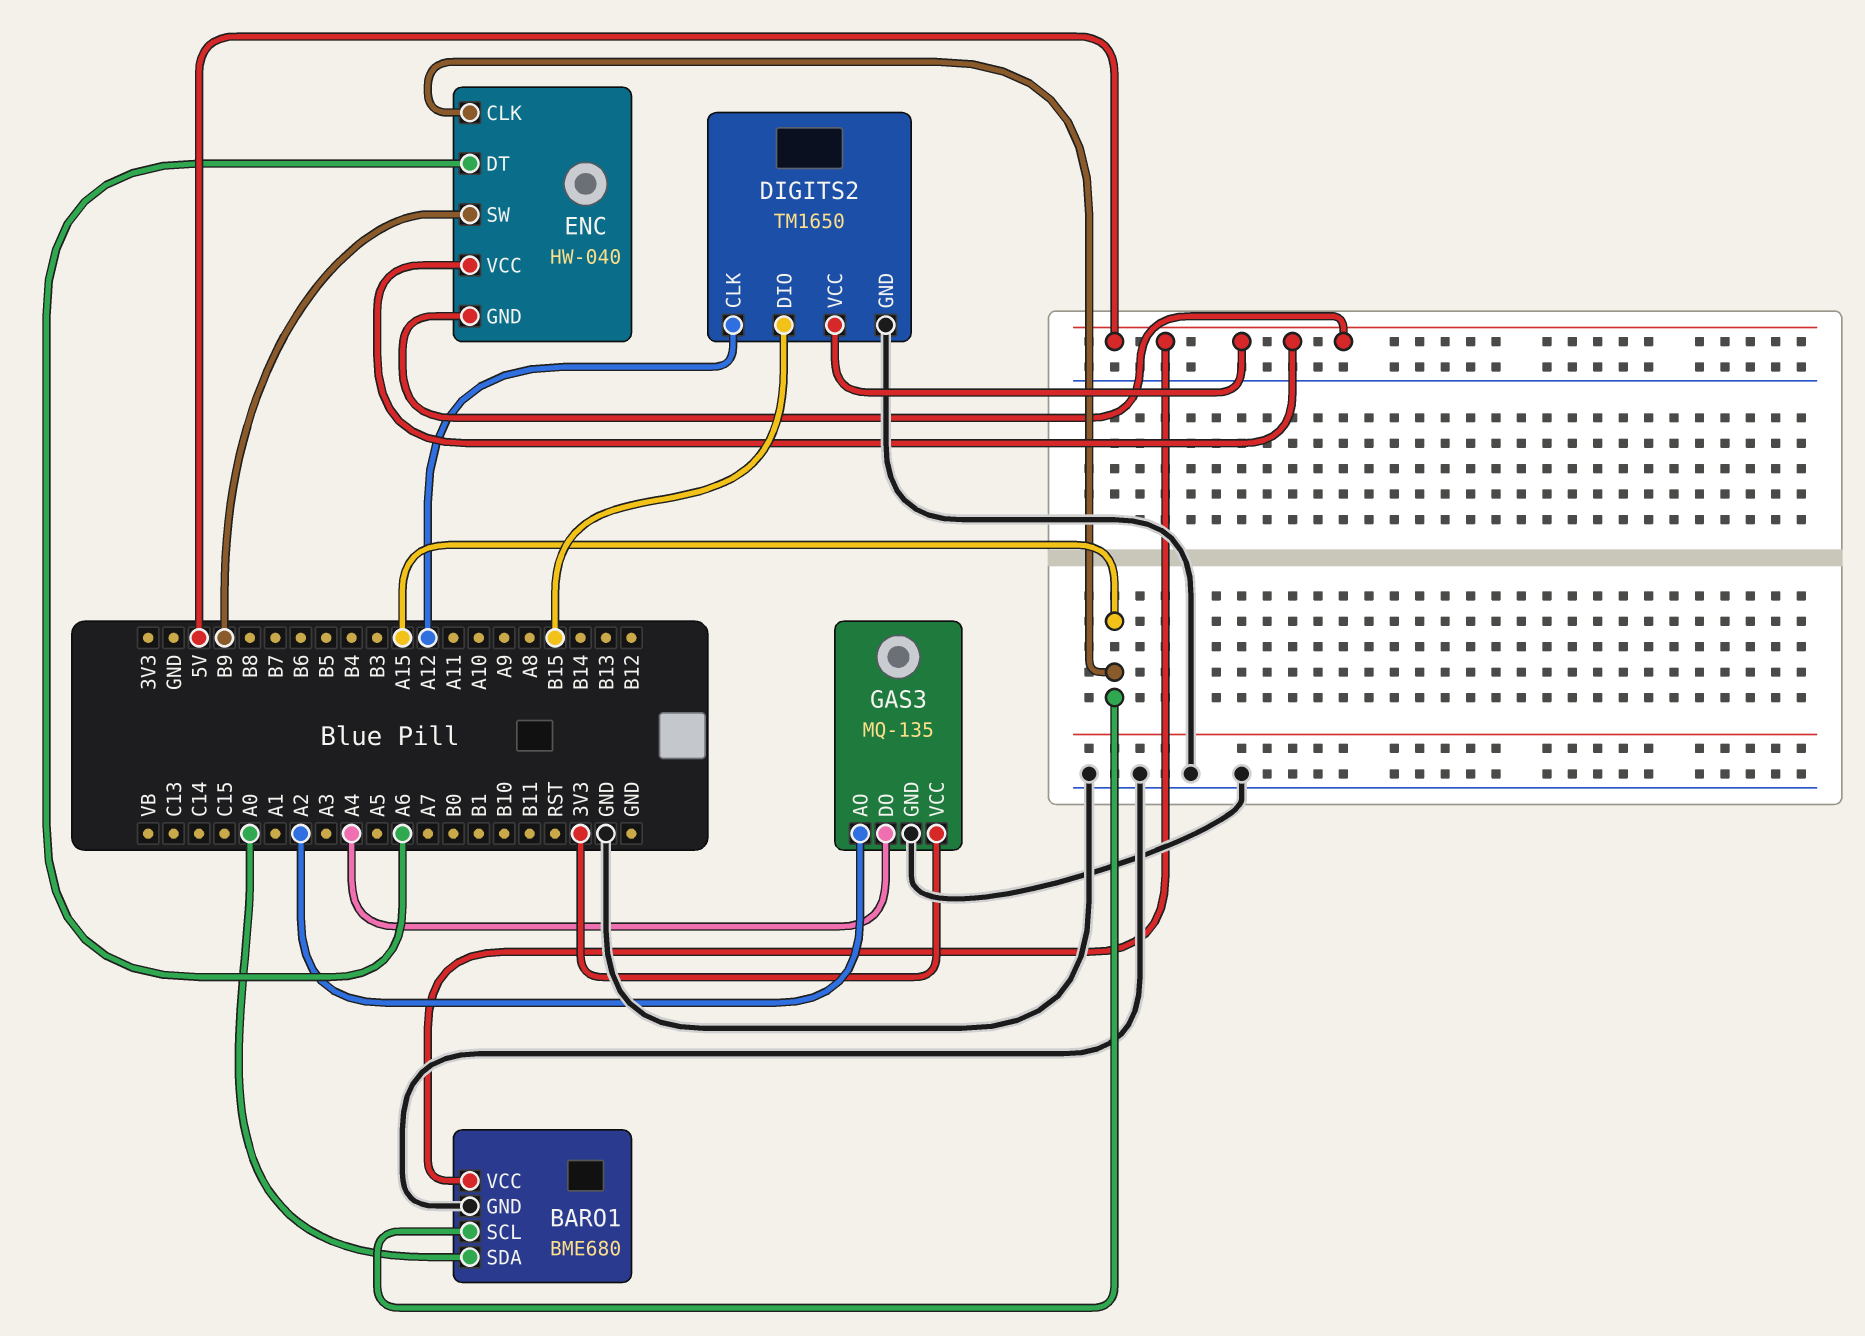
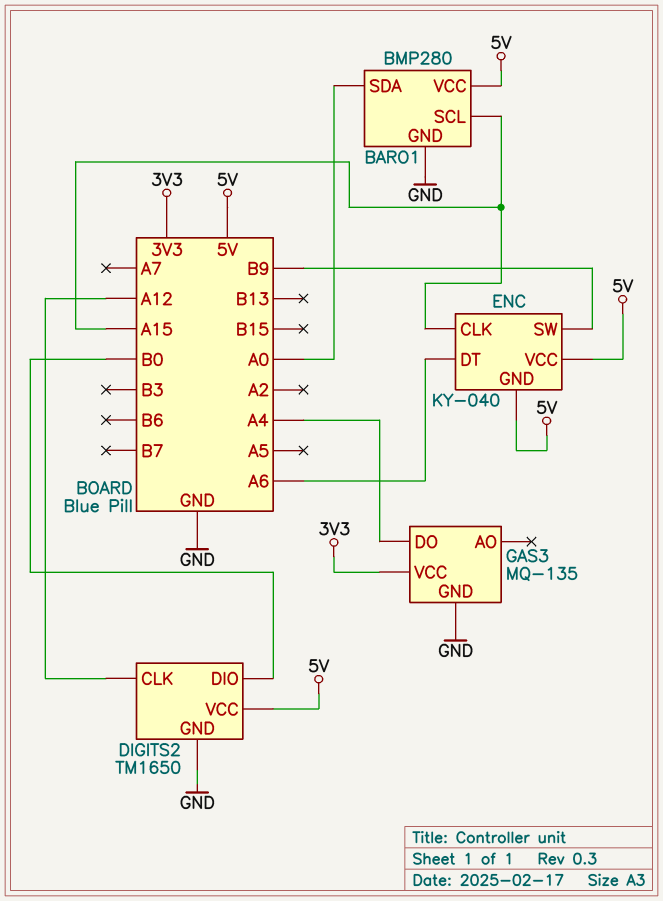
BARO1: BME680 -> BMP280
DIGITS2 pin DIO: B15 -> B0
ENC: HW-040 -> KY-040
GAS3 pin AO: A2 -> none

